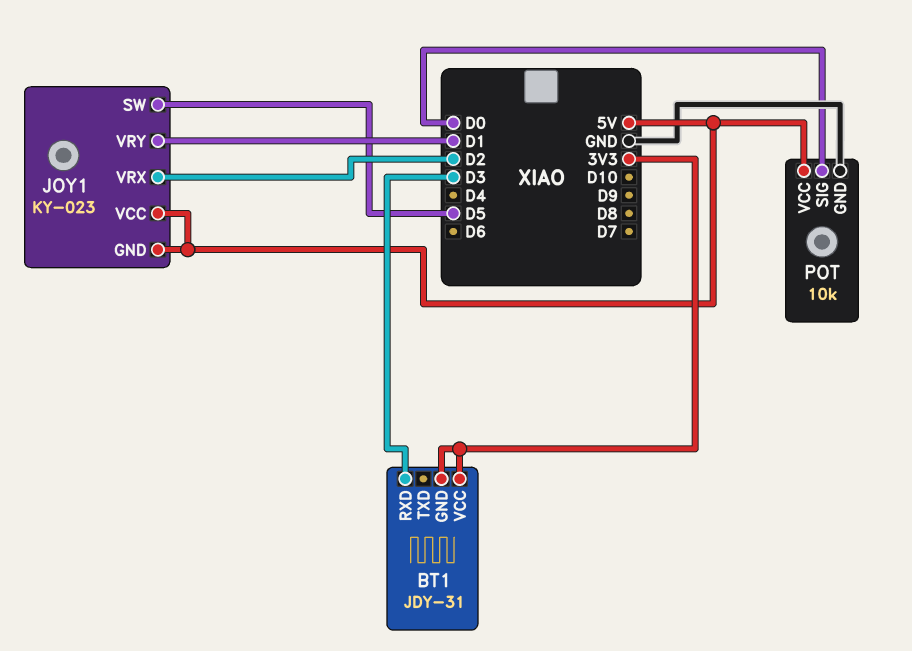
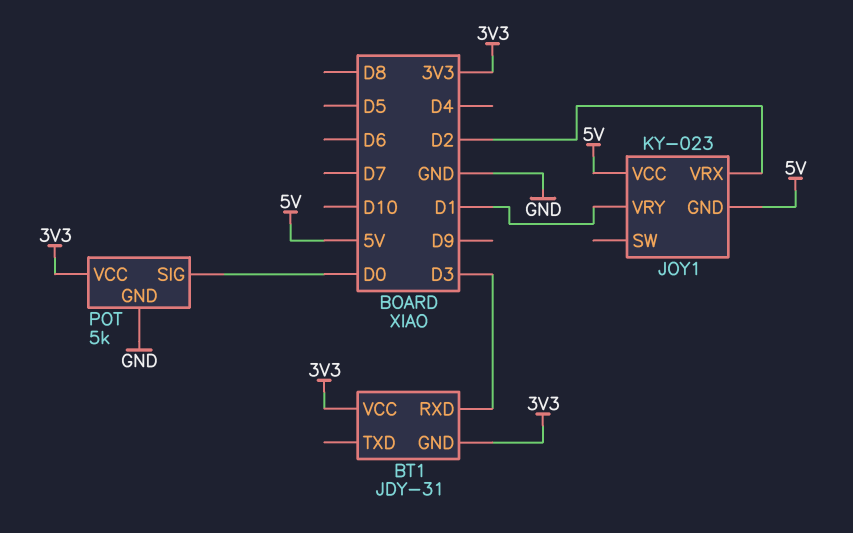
JOY1 pin SW: D5 -> none
POT: 10k -> 5k
POT pin VCC: 5V -> 3V3

